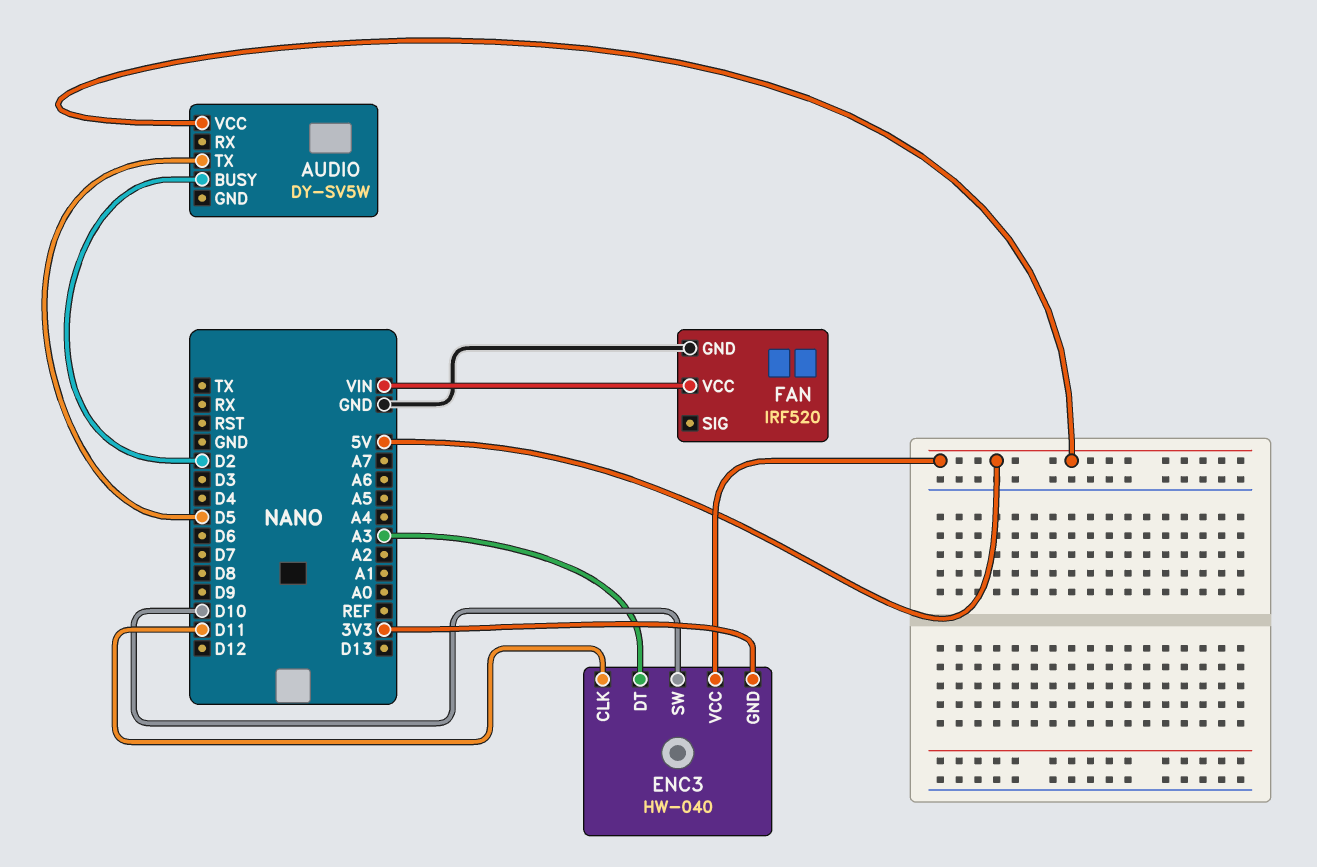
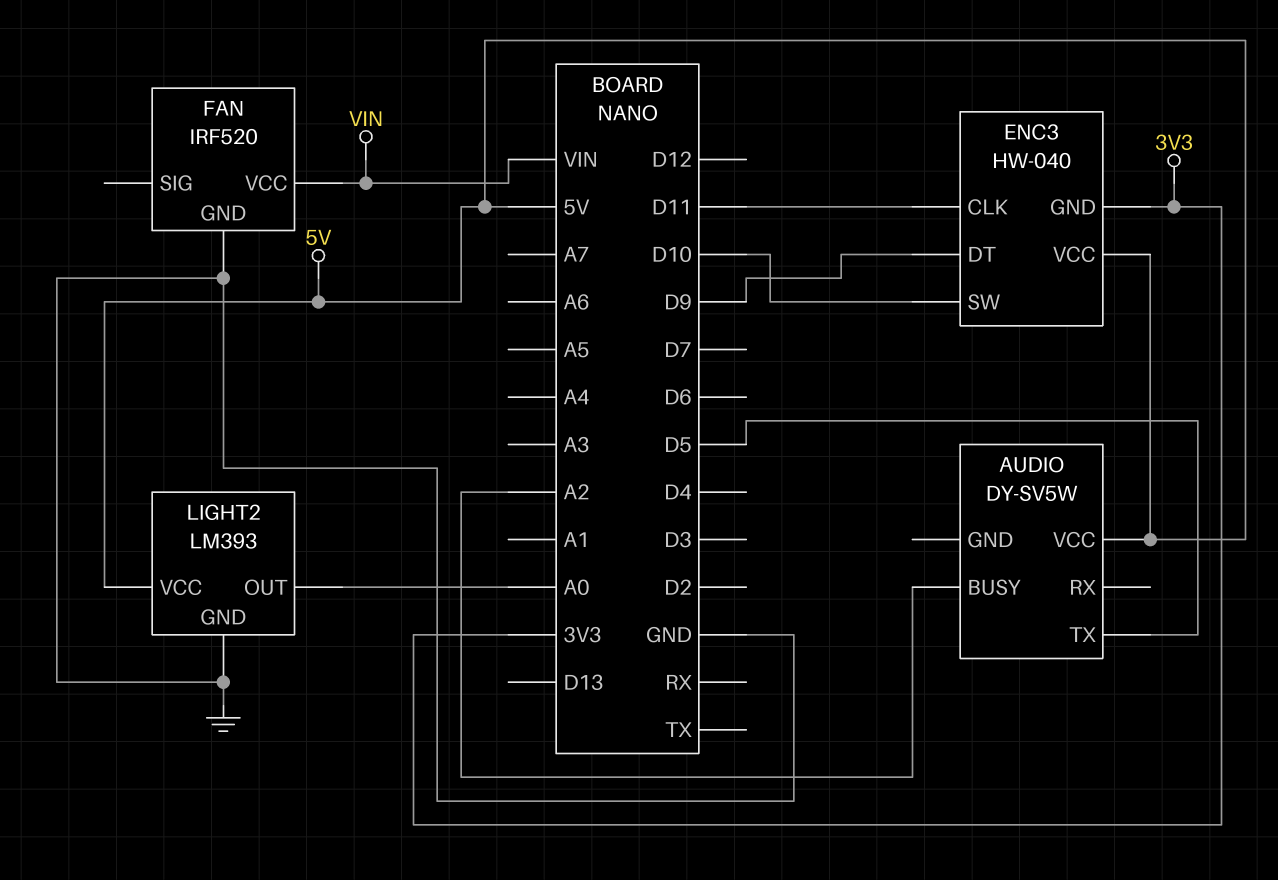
AUDIO pin BUSY: D2 -> A2
ENC3 pin DT: A3 -> D9
LIGHT2: none -> LM393
LIGHT2 pin GND: none -> GND
LIGHT2 pin OUT: none -> A0
LIGHT2 pin VCC: none -> 5V

